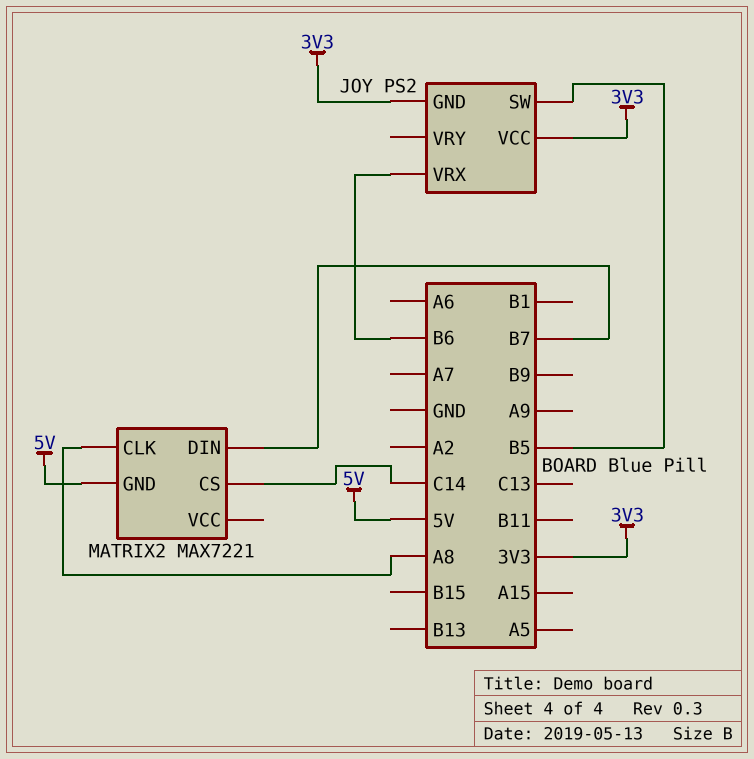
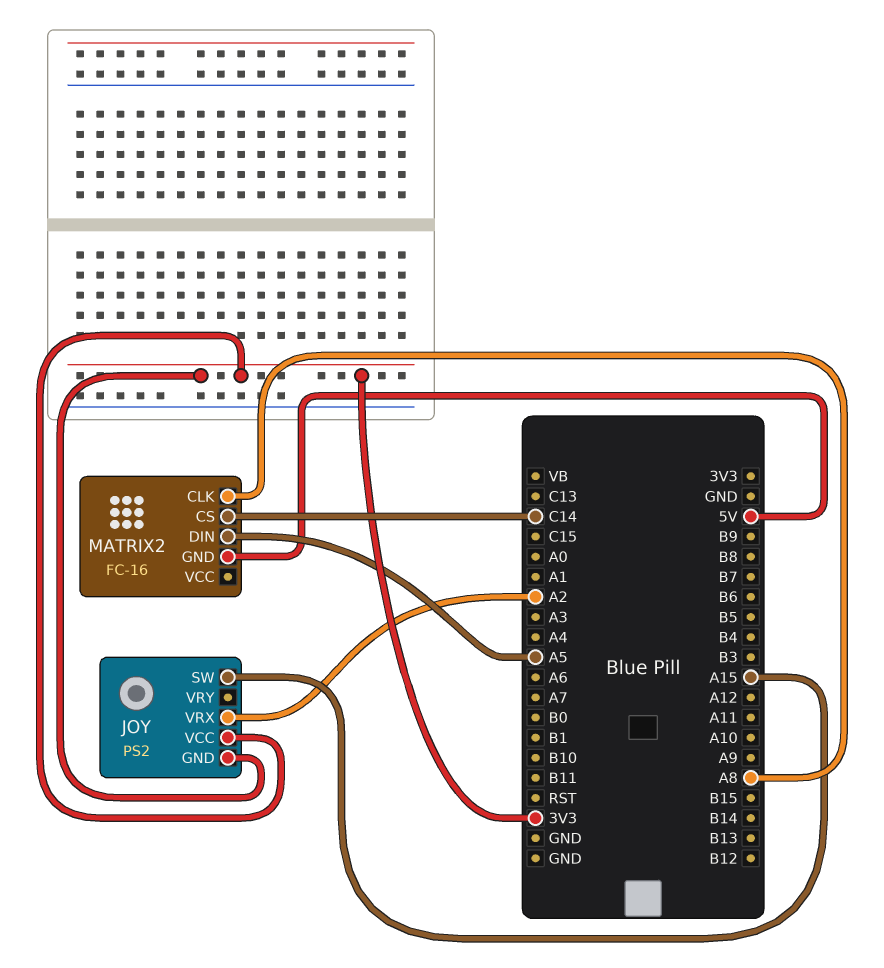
JOY pin SW: B5 -> A15
JOY pin VRX: B6 -> A2
MATRIX2: MAX7221 -> FC-16
MATRIX2 pin DIN: B7 -> A5

